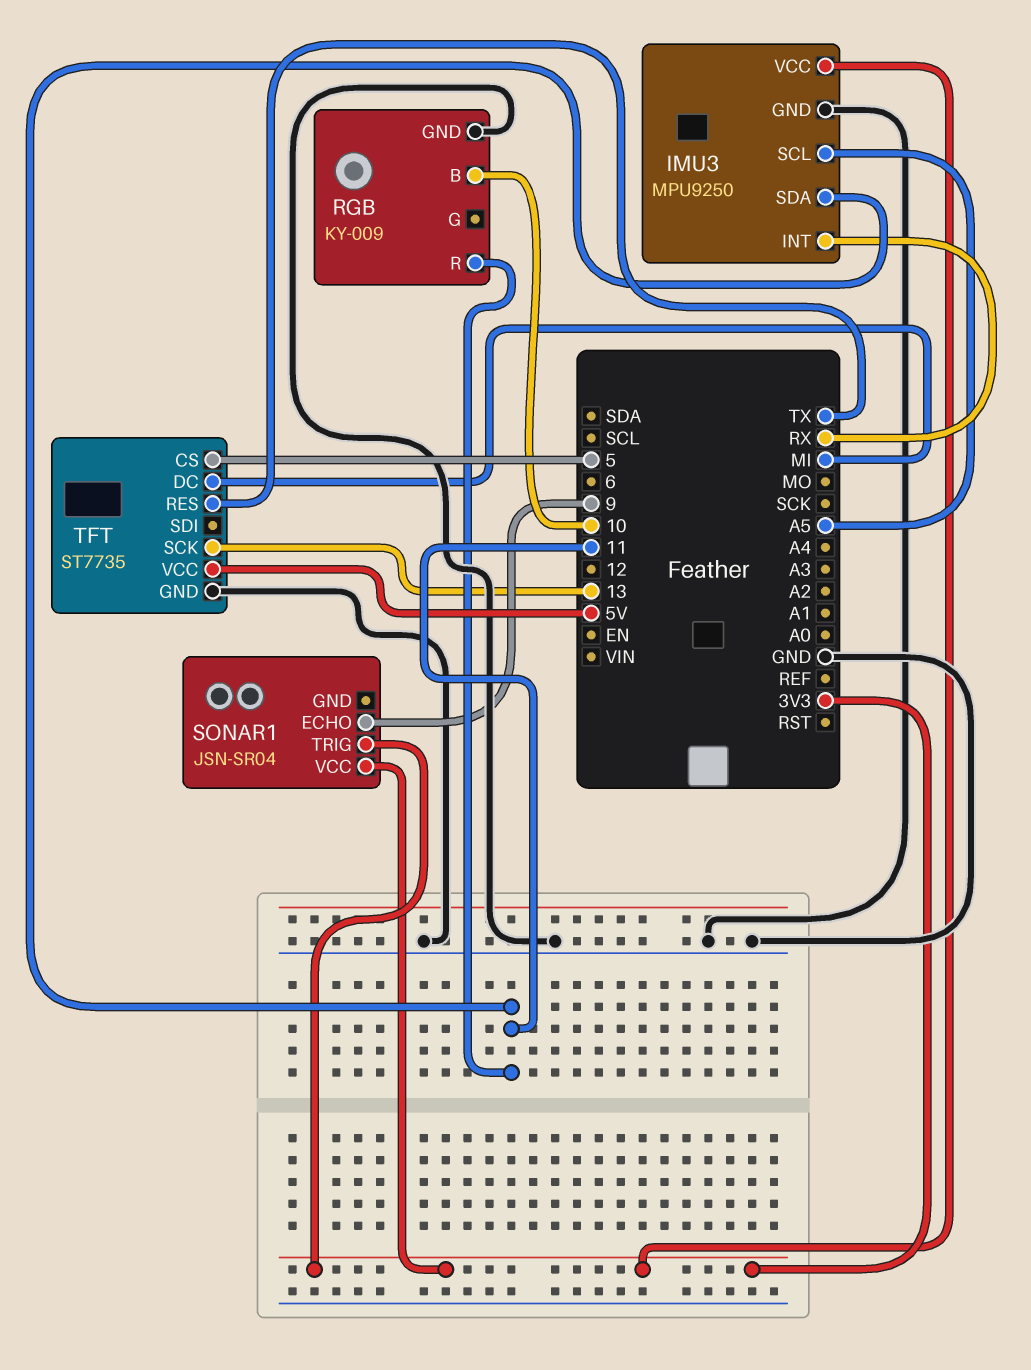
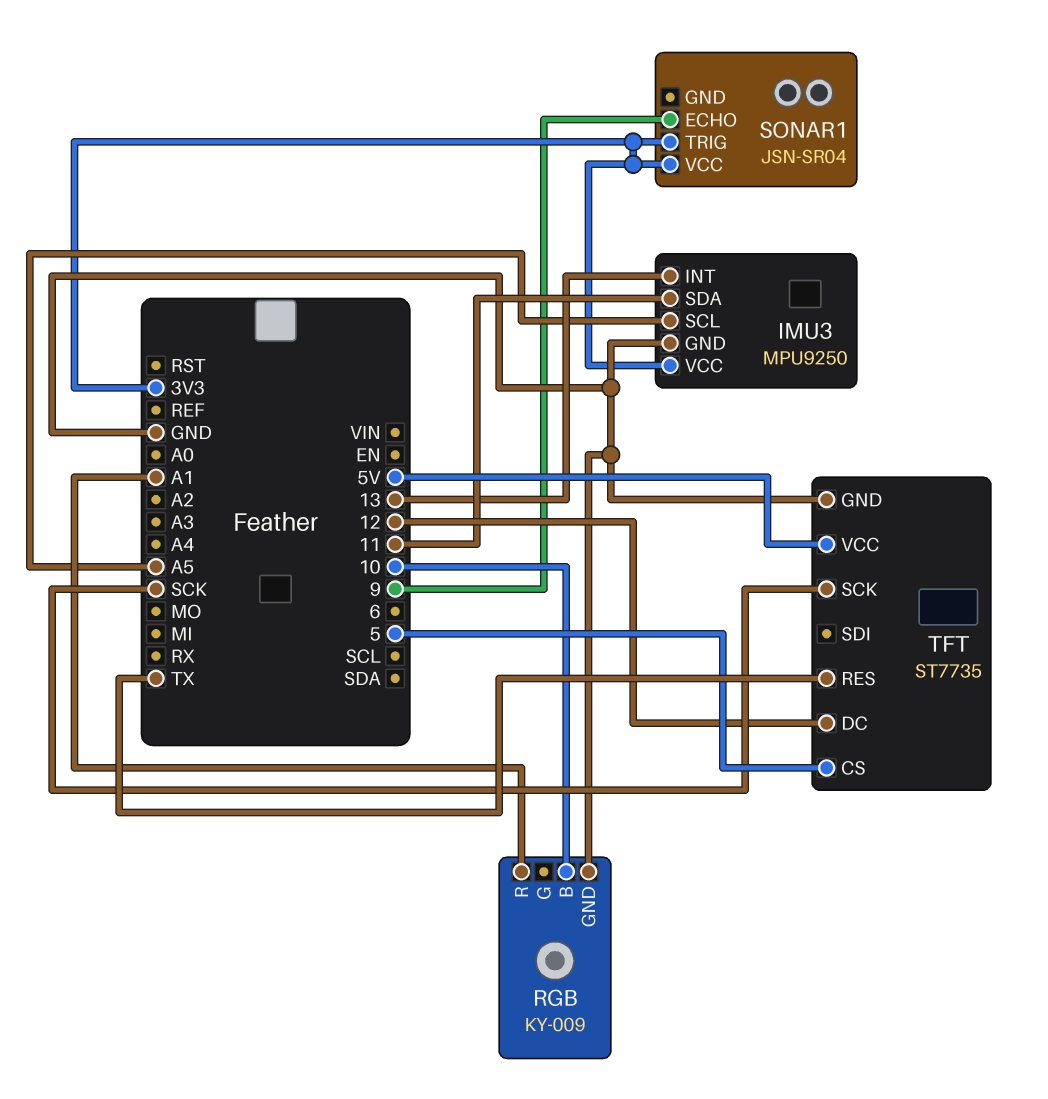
IMU3 pin INT: RX -> 13
RGB pin R: 11 -> A1
TFT pin DC: MI -> 12
TFT pin SCK: 13 -> SCK

